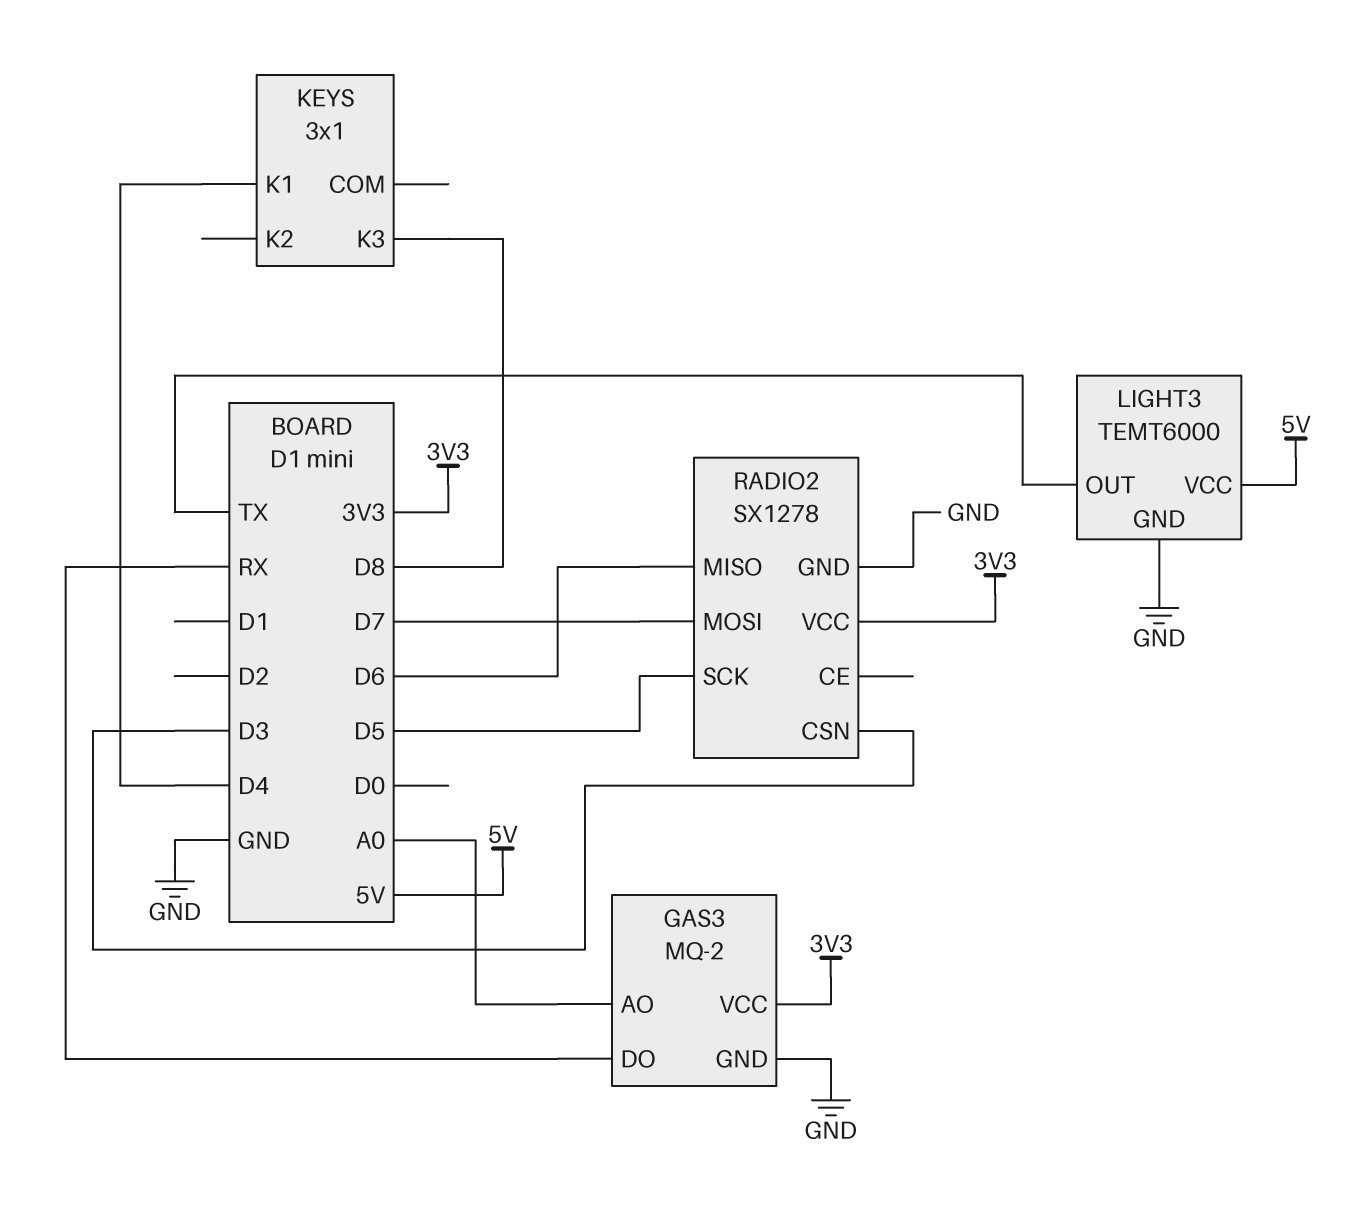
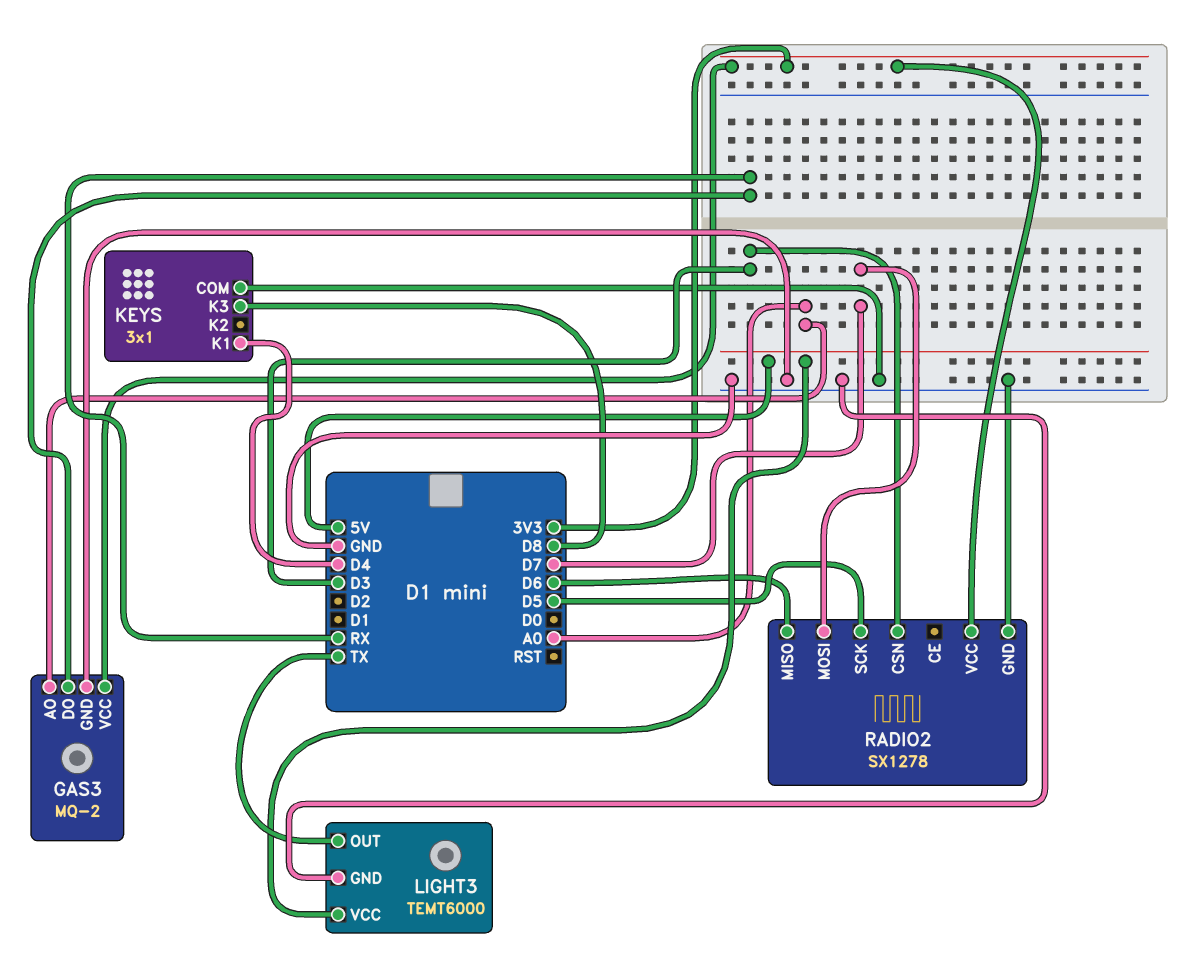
KEYS pin COM: none -> GND

